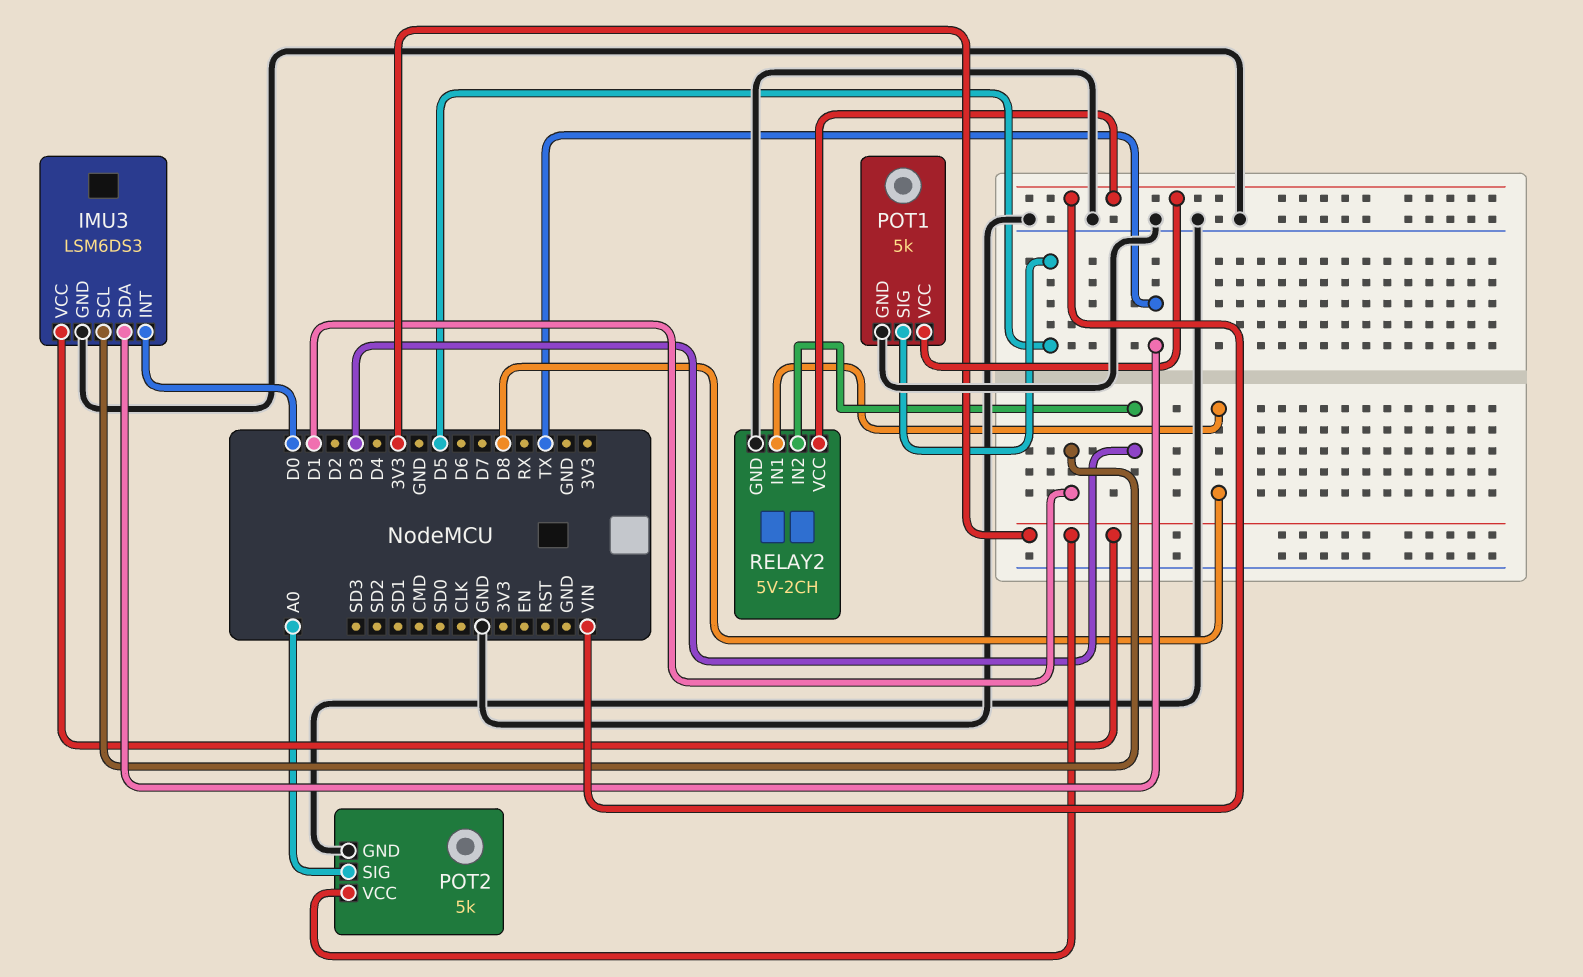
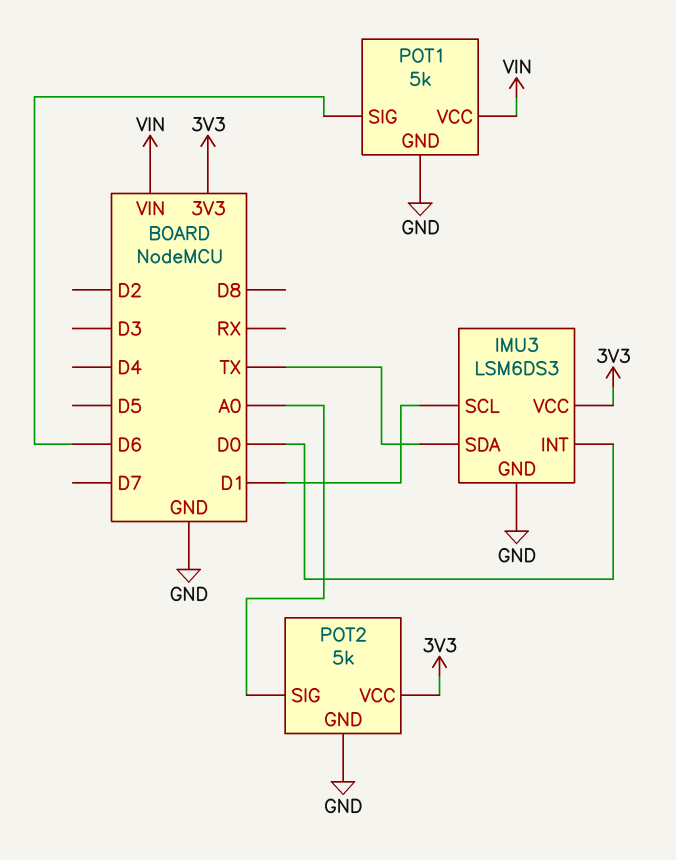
POT1 pin SIG: D5 -> D6
RELAY2: 5V-2CH -> none
RELAY2 pin GND: GND -> none
RELAY2 pin IN1: D8 -> none
RELAY2 pin IN2: D3 -> none
RELAY2 pin VCC: VIN -> none

